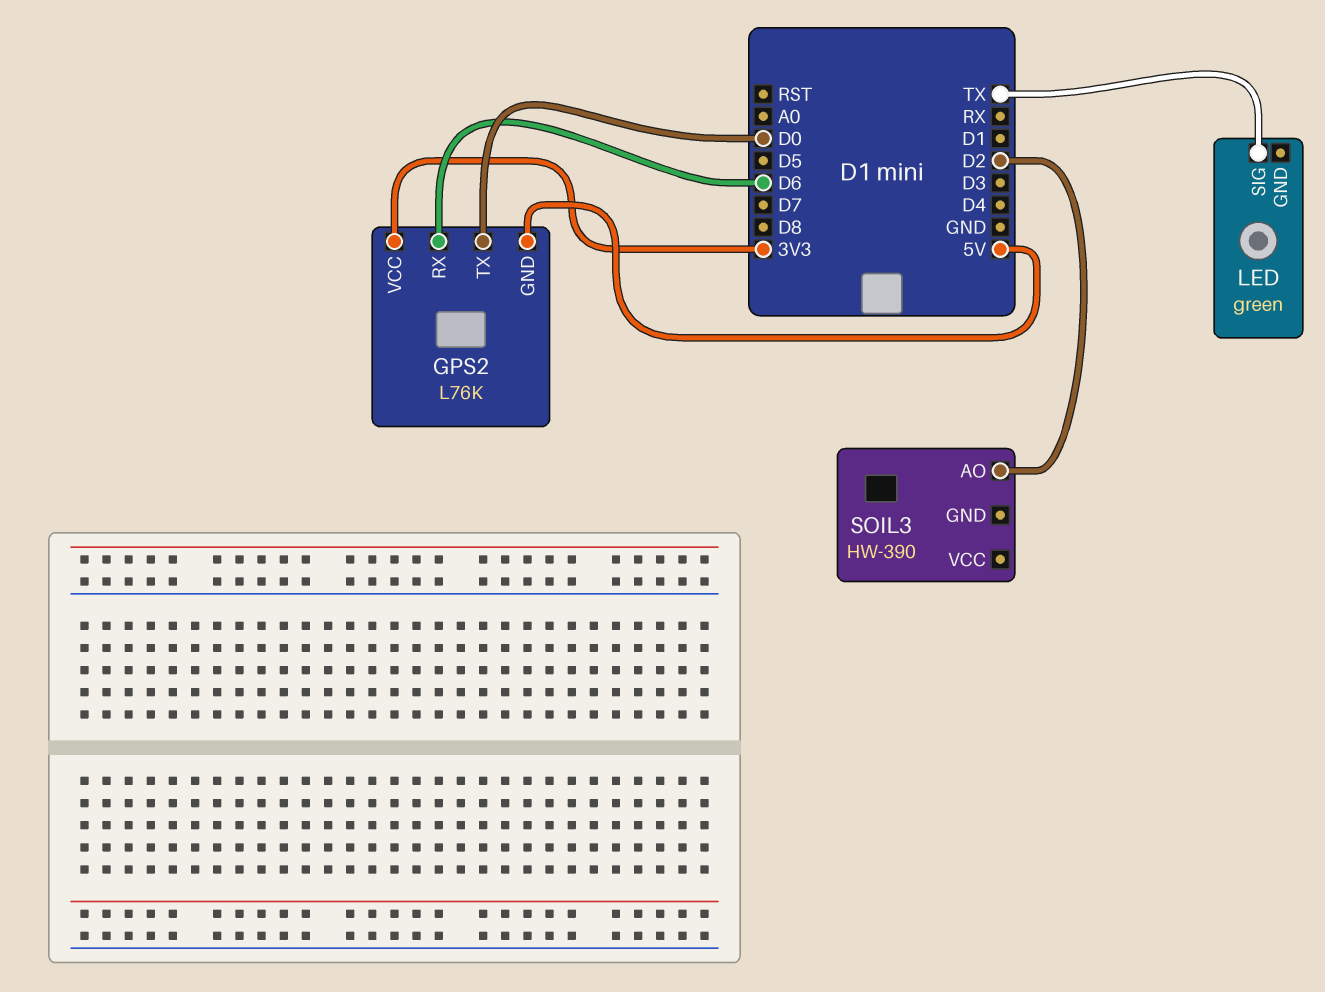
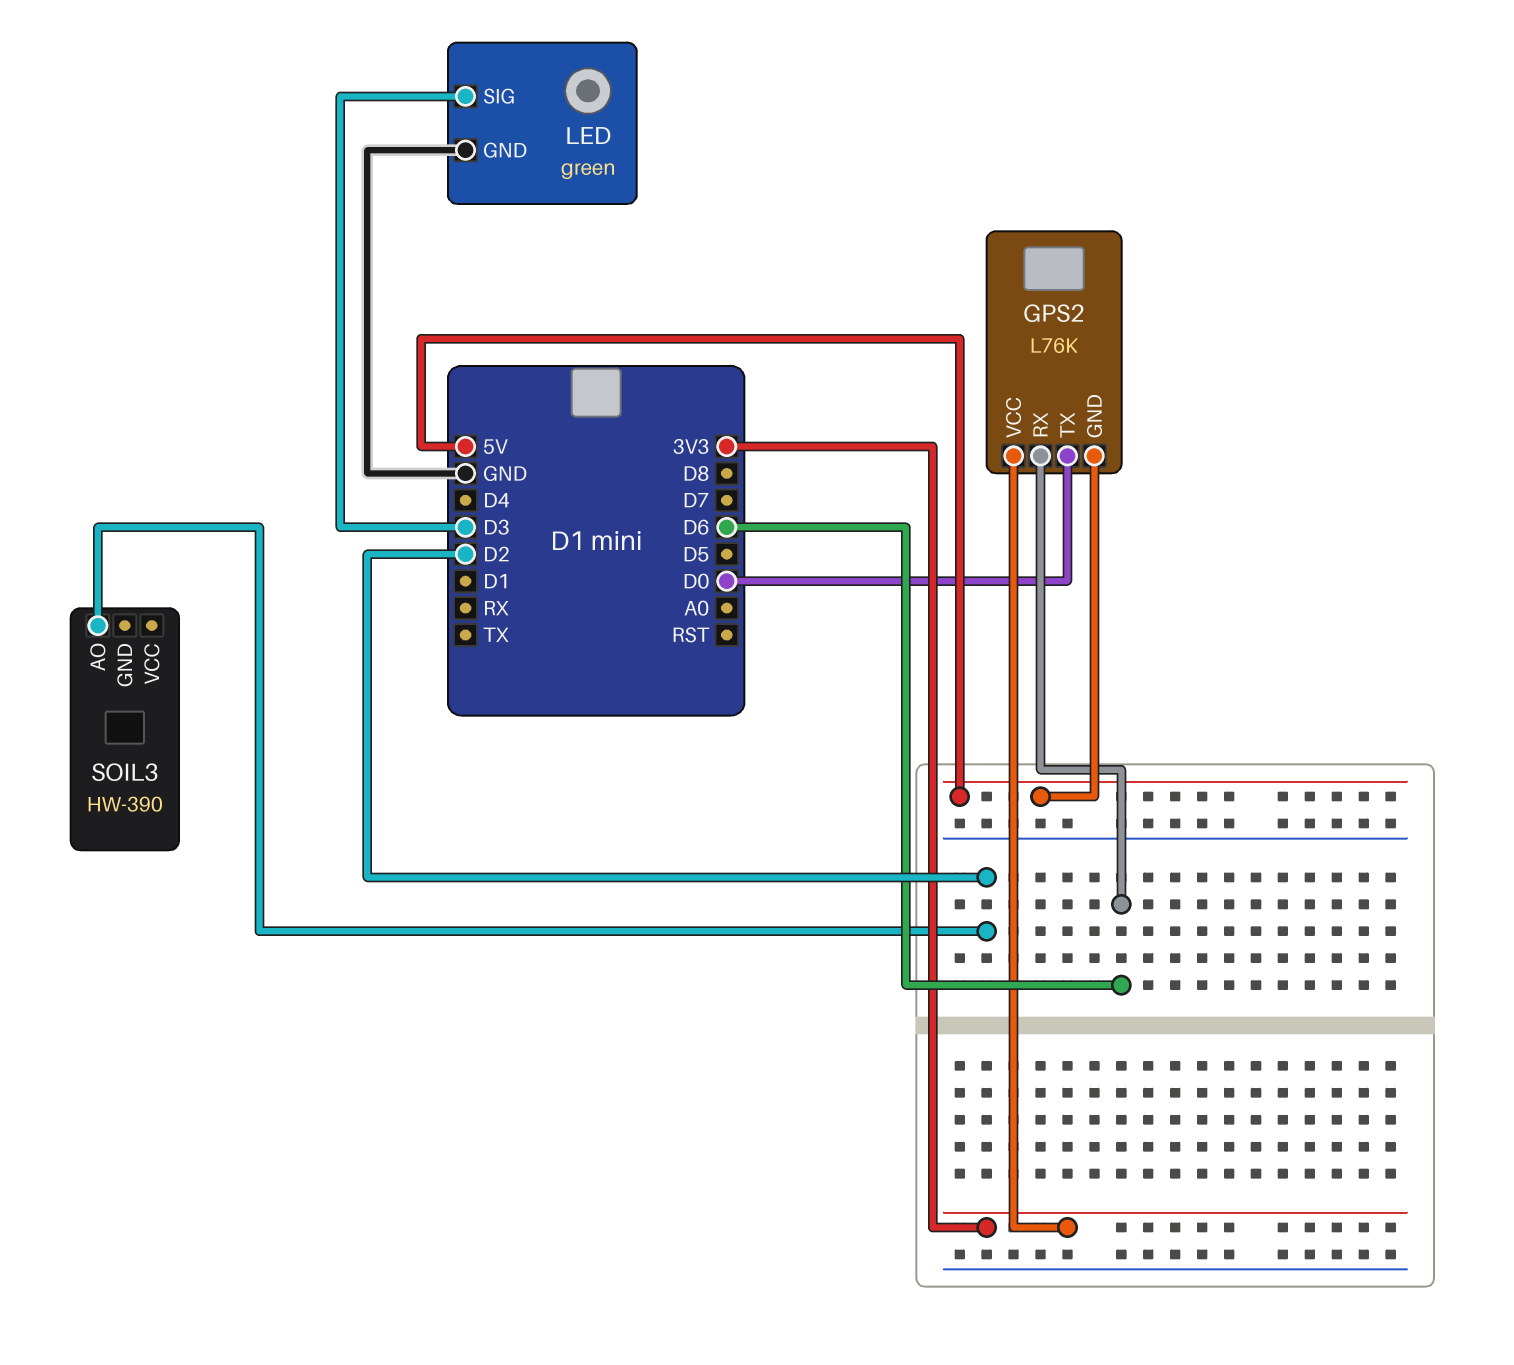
LED pin GND: none -> GND
LED pin SIG: TX -> D3

